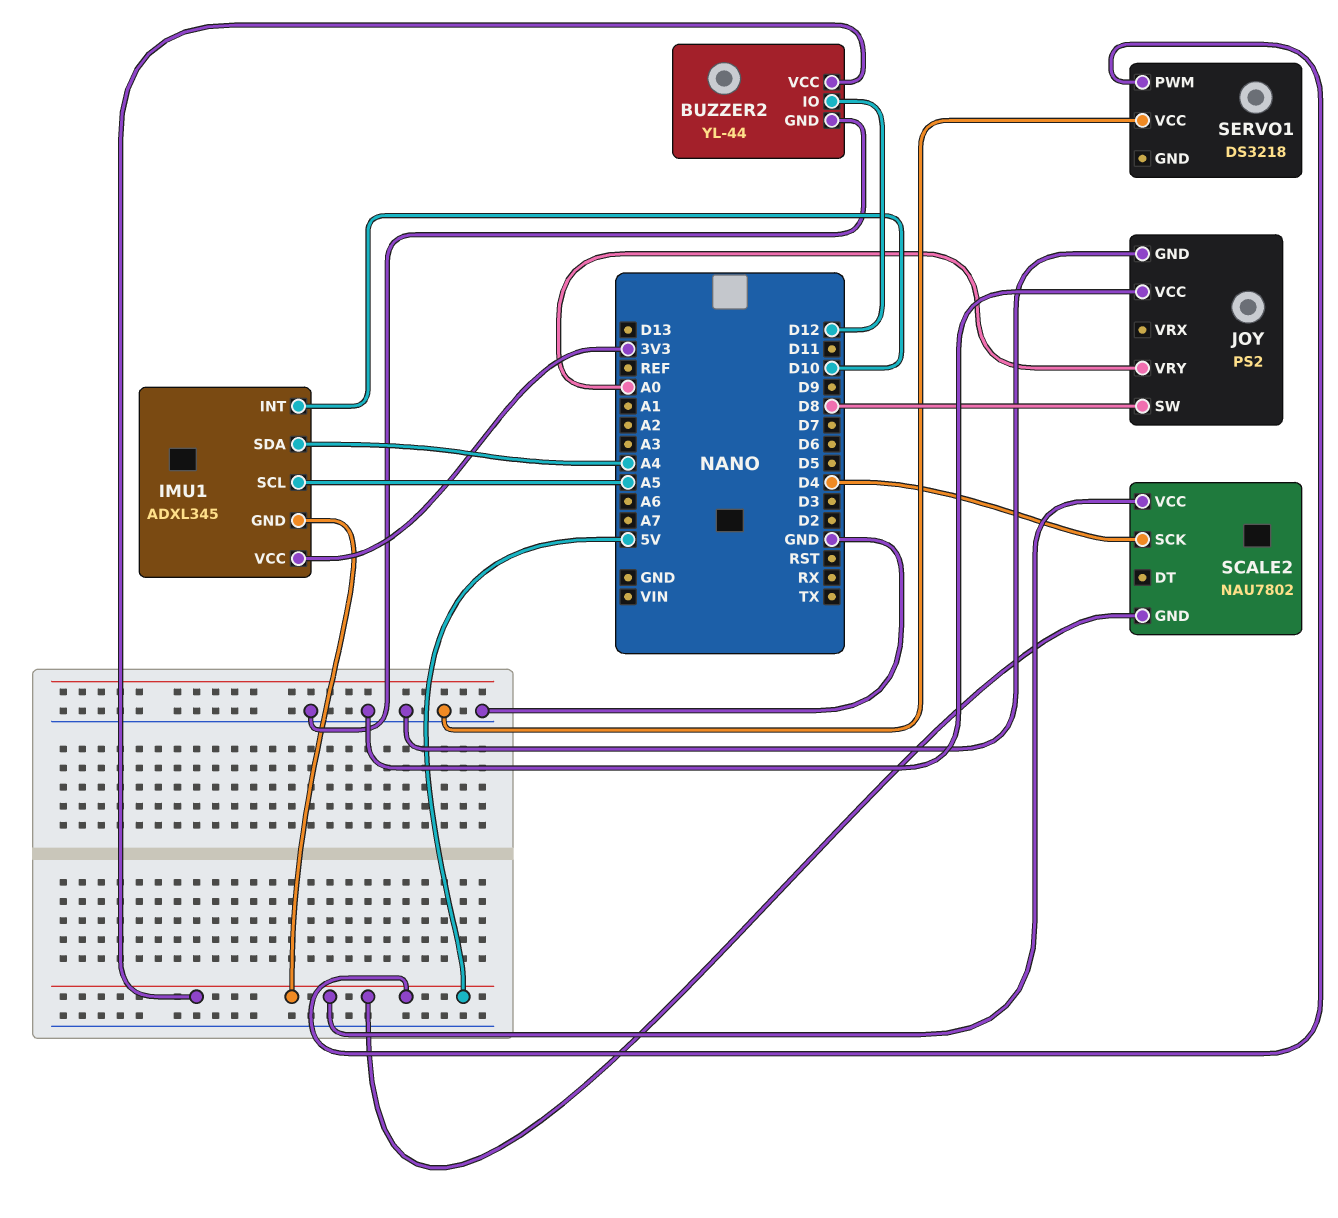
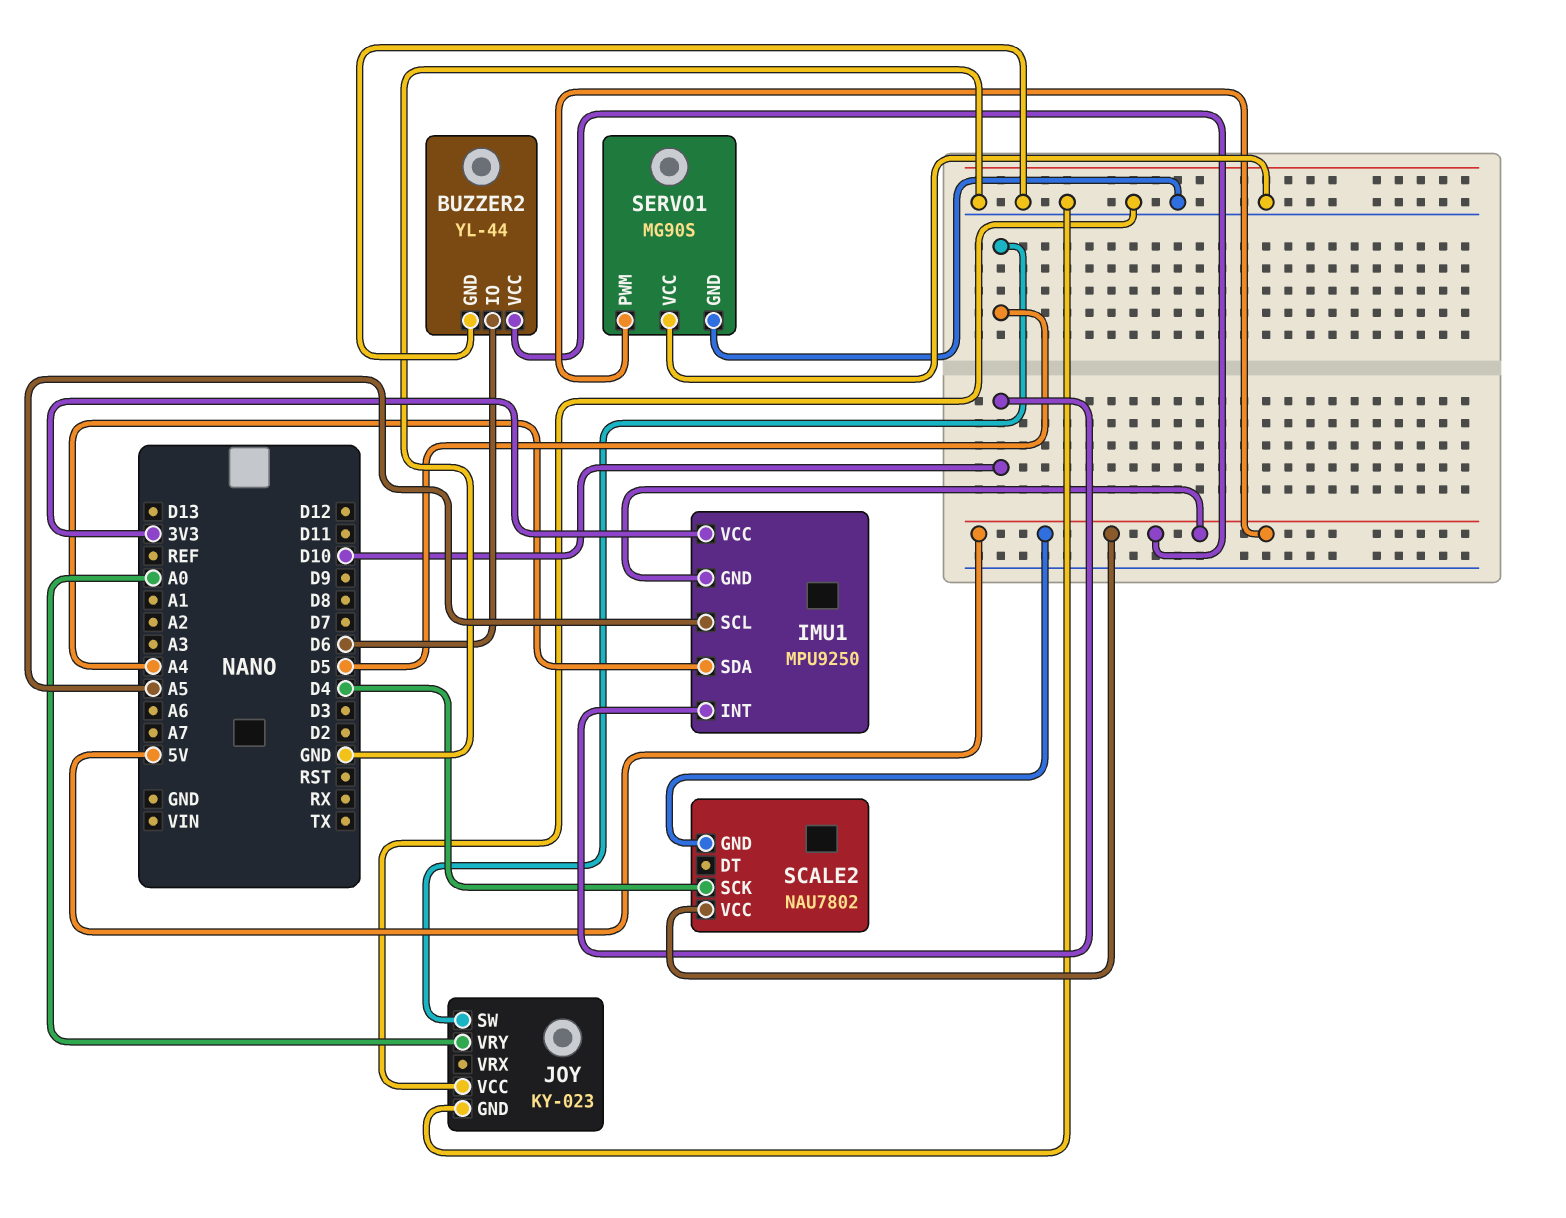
BUZZER2 pin IO: D12 -> D6
IMU1: ADXL345 -> MPU9250
JOY: PS2 -> KY-023
JOY pin SW: D8 -> D5
SERVO1: DS3218 -> MG90S
SERVO1 pin GND: none -> GND

